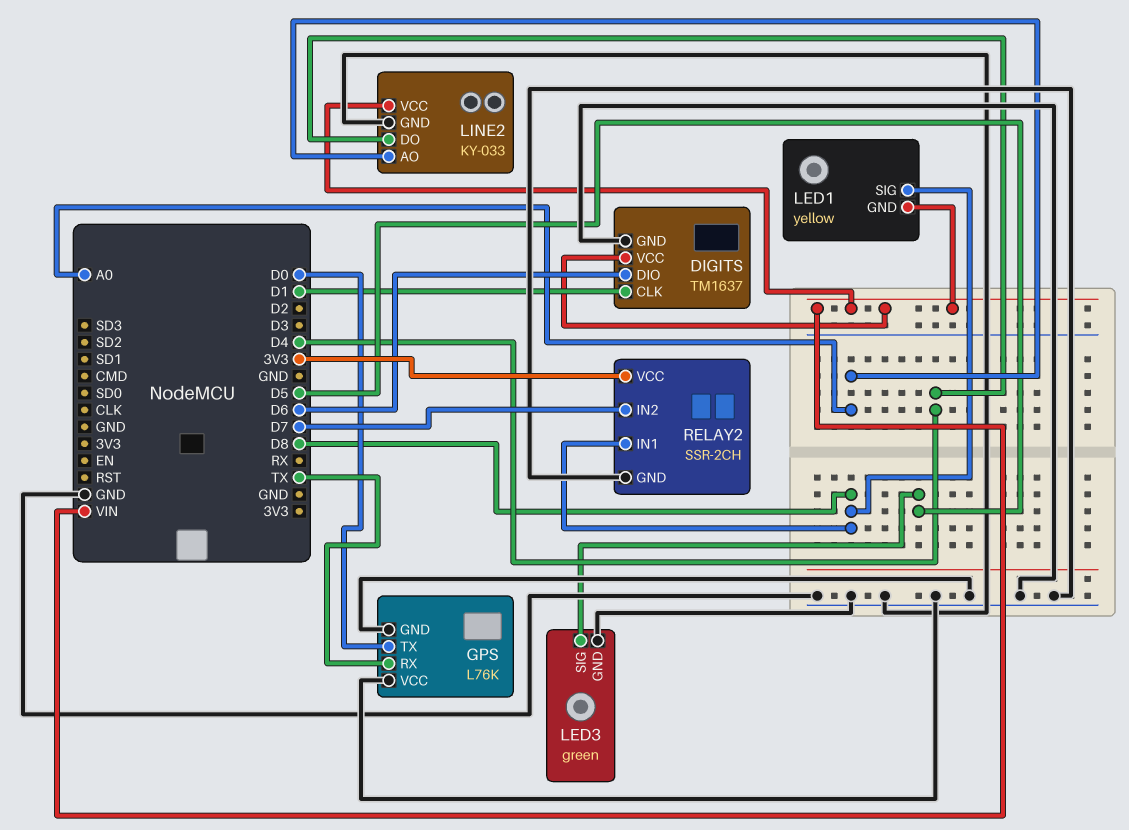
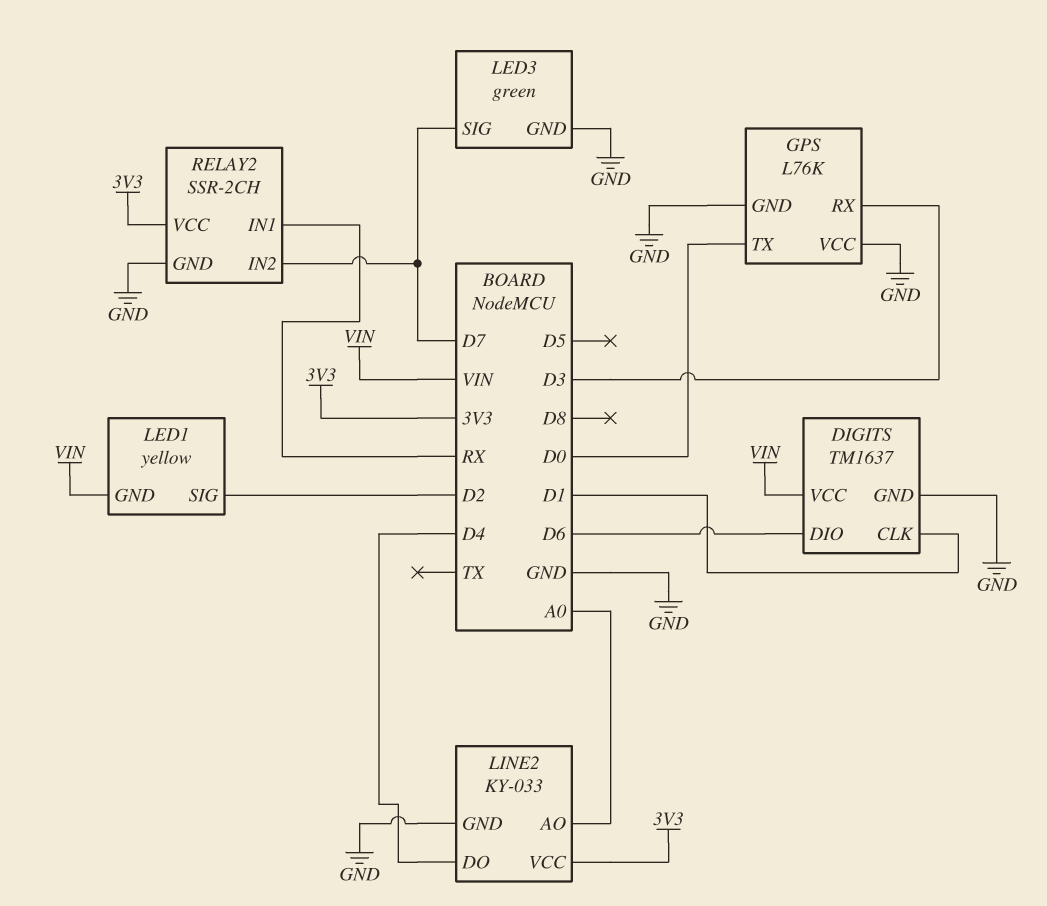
GPS pin RX: TX -> D3
LED1 pin SIG: D8 -> D2
LED3 pin SIG: D5 -> D7
LINE2 pin VCC: VIN -> 3V3
RELAY2 pin IN1: D8 -> RX

